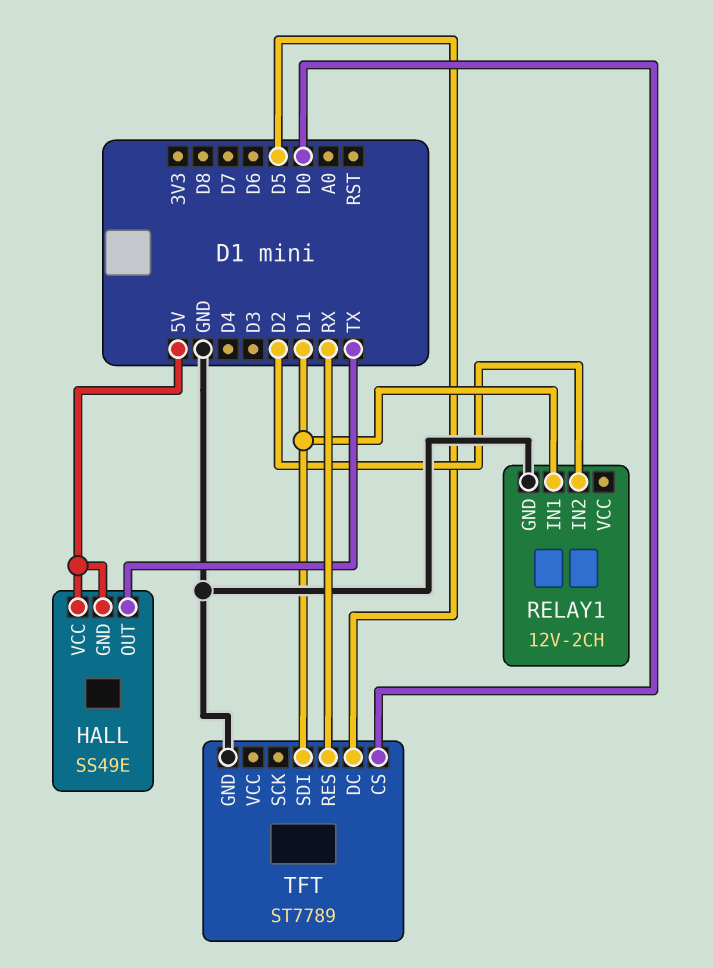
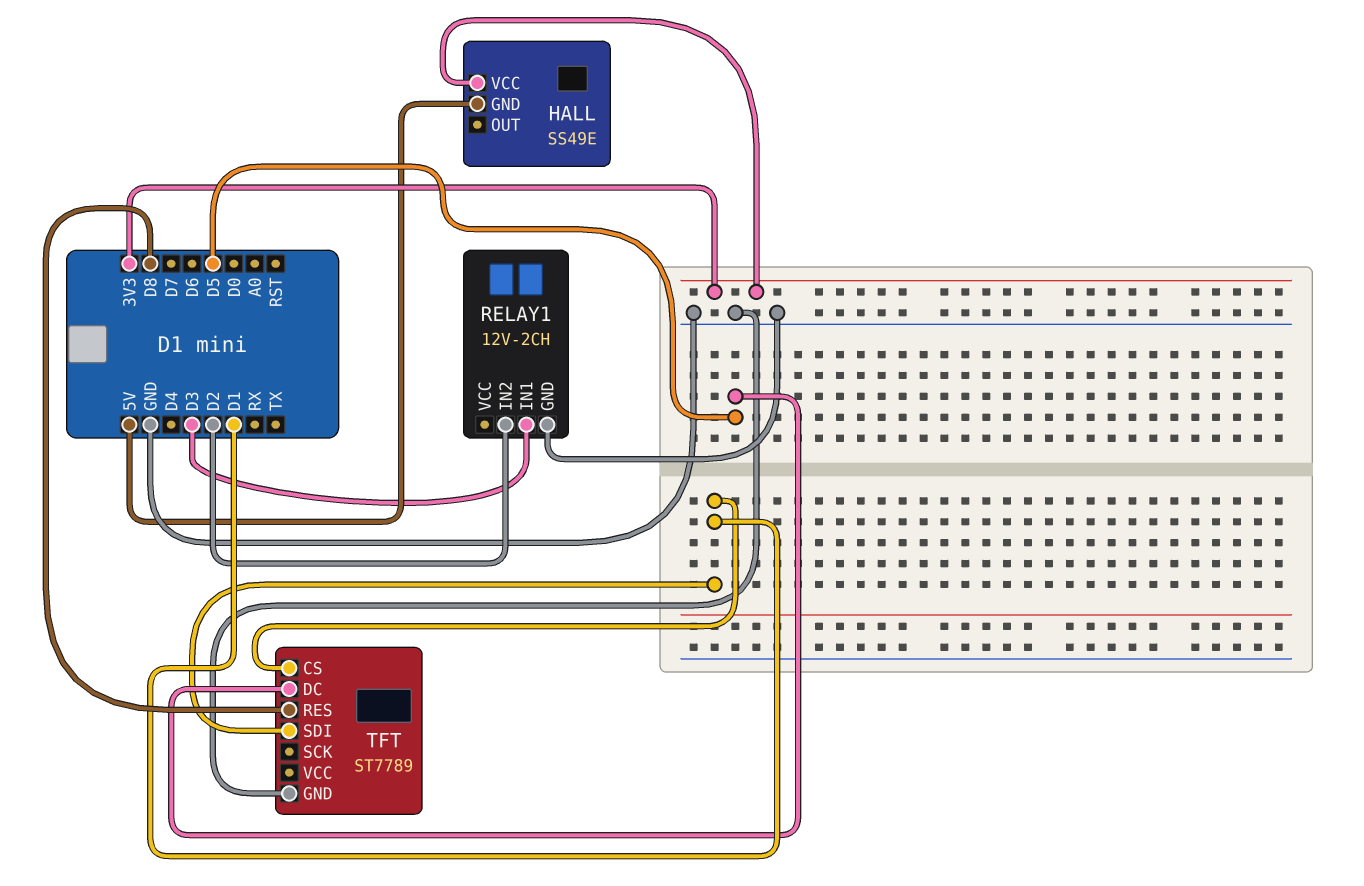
HALL pin OUT: TX -> none
HALL pin VCC: 5V -> 3V3
RELAY1 pin IN1: D1 -> D3
TFT pin CS: D0 -> D1
TFT pin RES: RX -> D8

